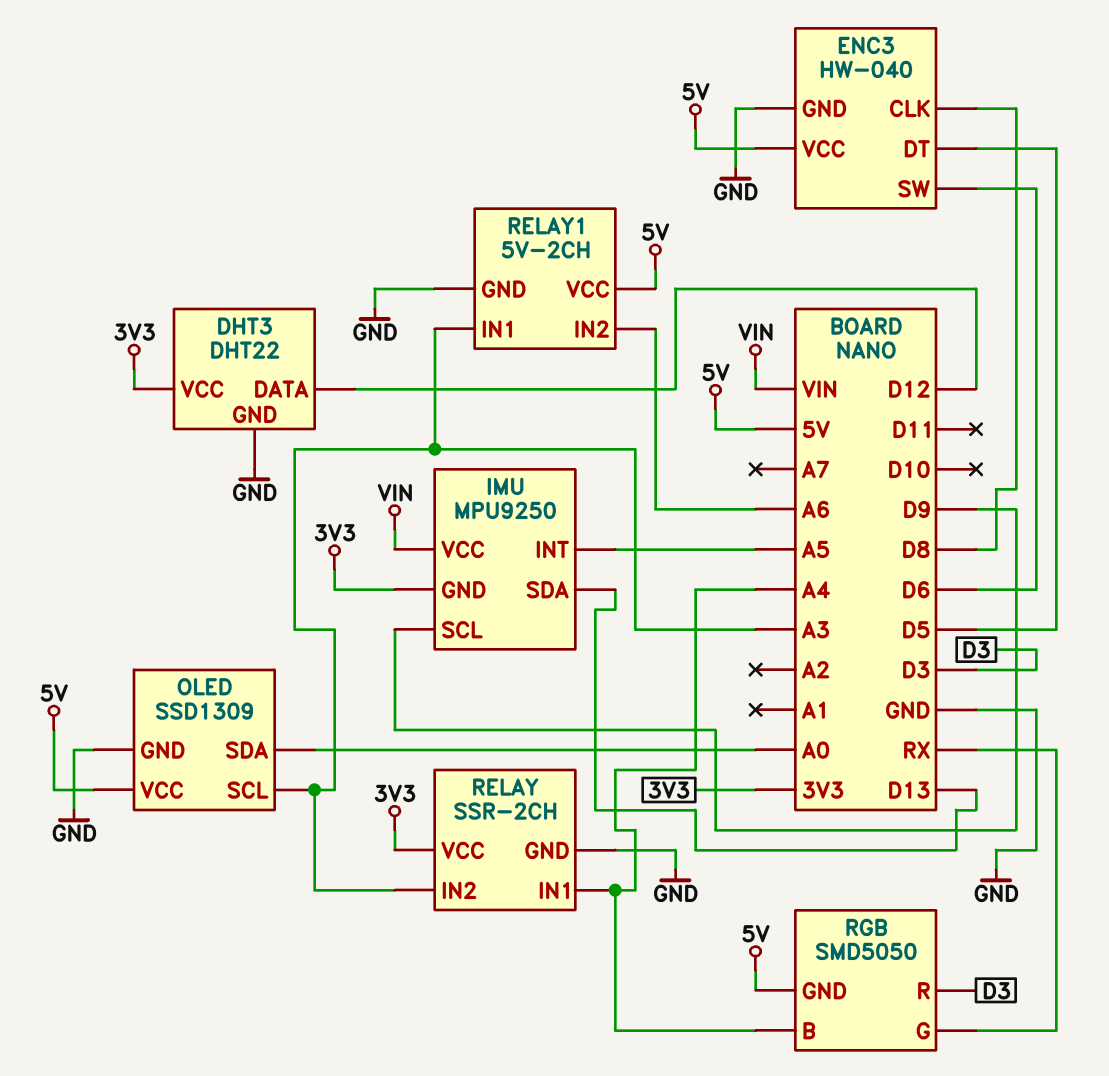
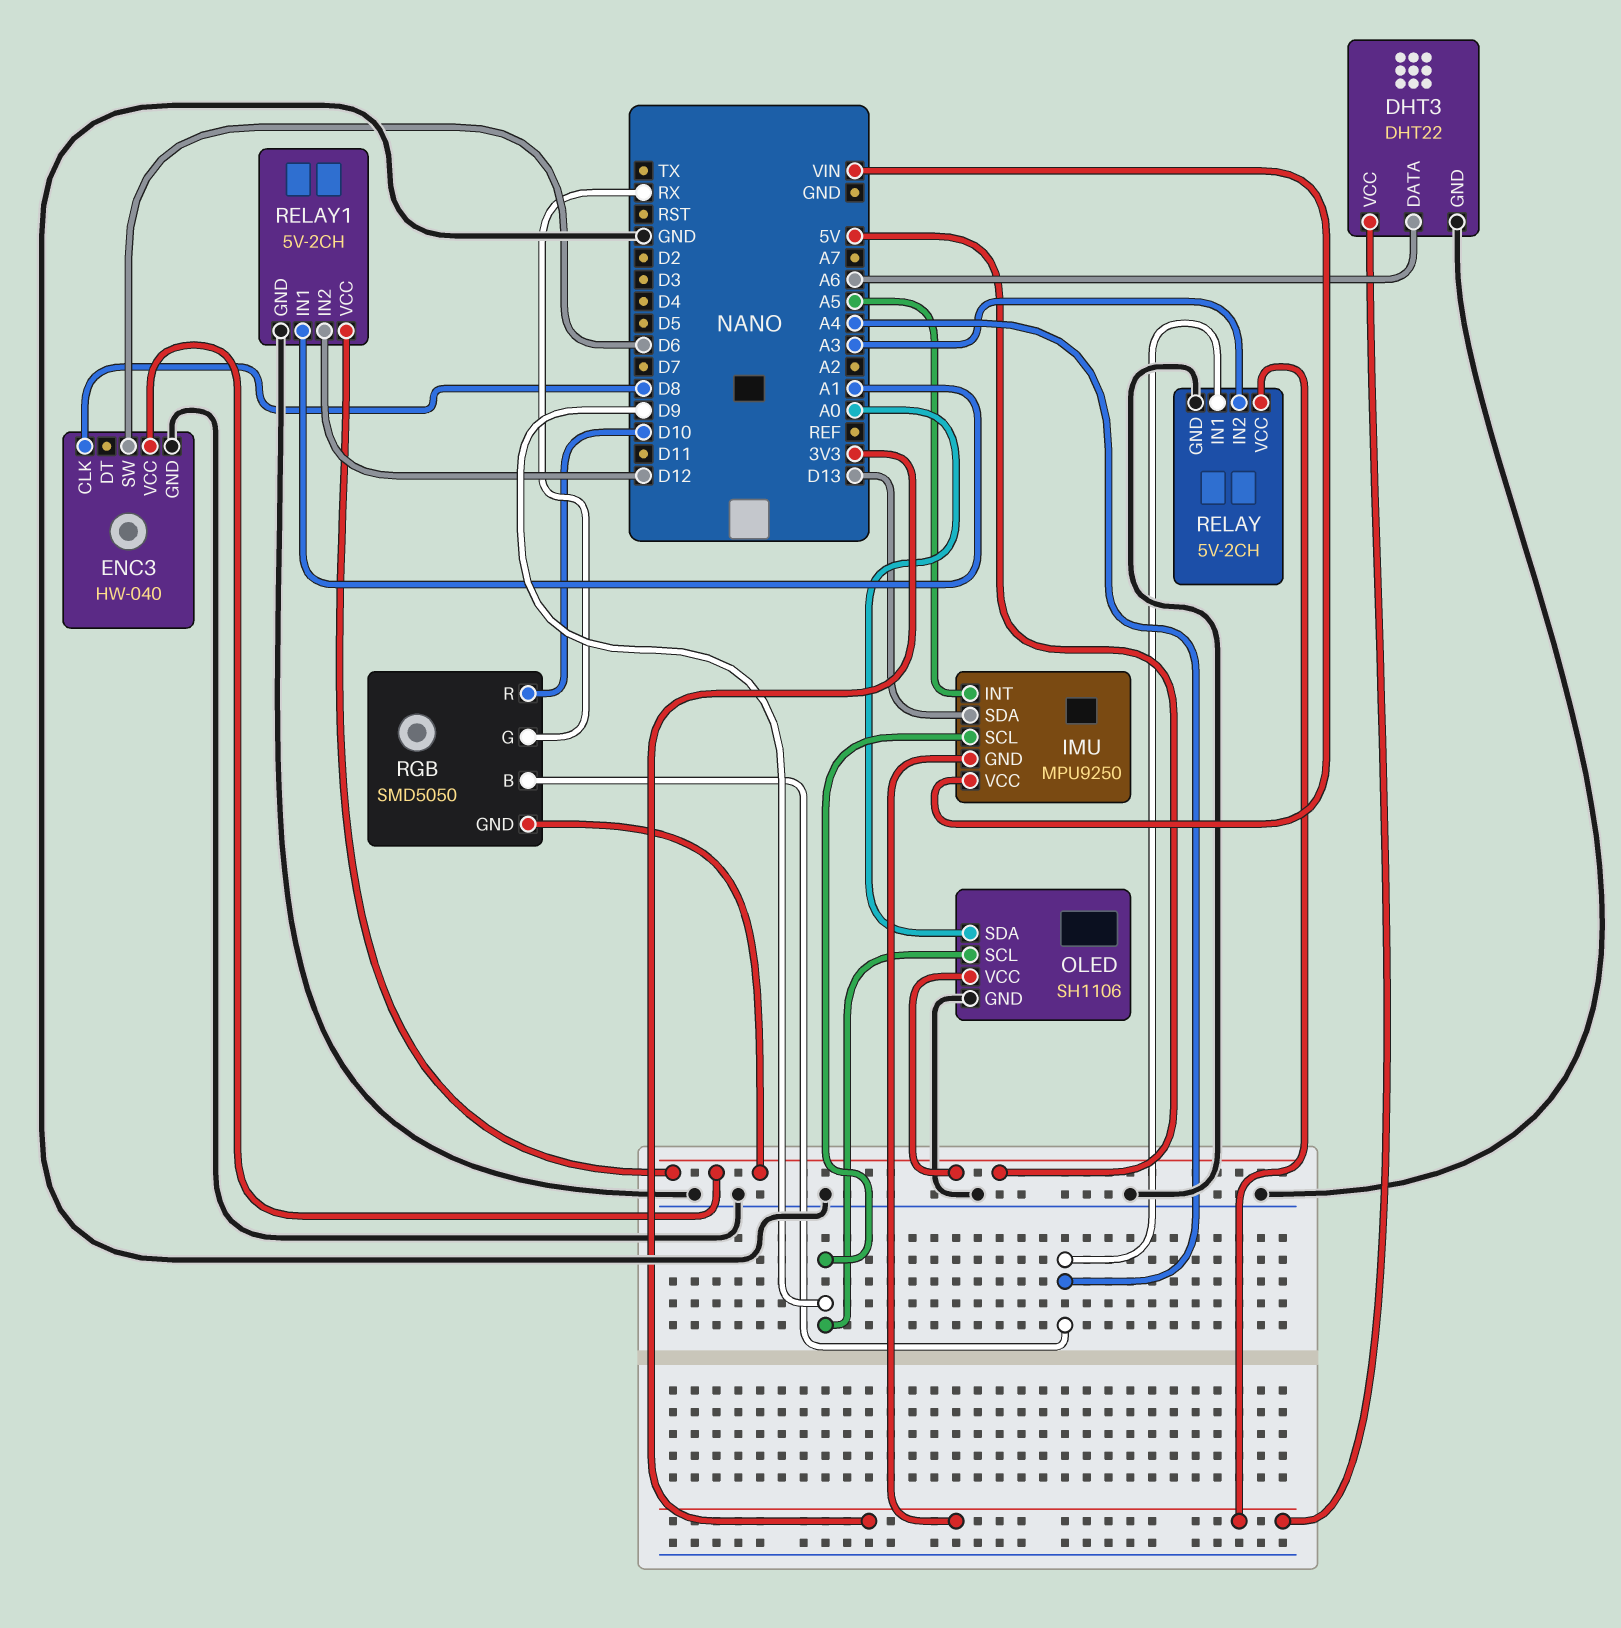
DHT3 pin DATA: D12 -> A6
ENC3 pin DT: D5 -> none
OLED: SSD1309 -> SH1106
OLED pin SCL: A3 -> D9
RELAY: SSR-2CH -> 5V-2CH
RELAY1 pin IN1: A3 -> A1
RELAY1 pin IN2: A6 -> D12
RGB pin R: D3 -> D10

